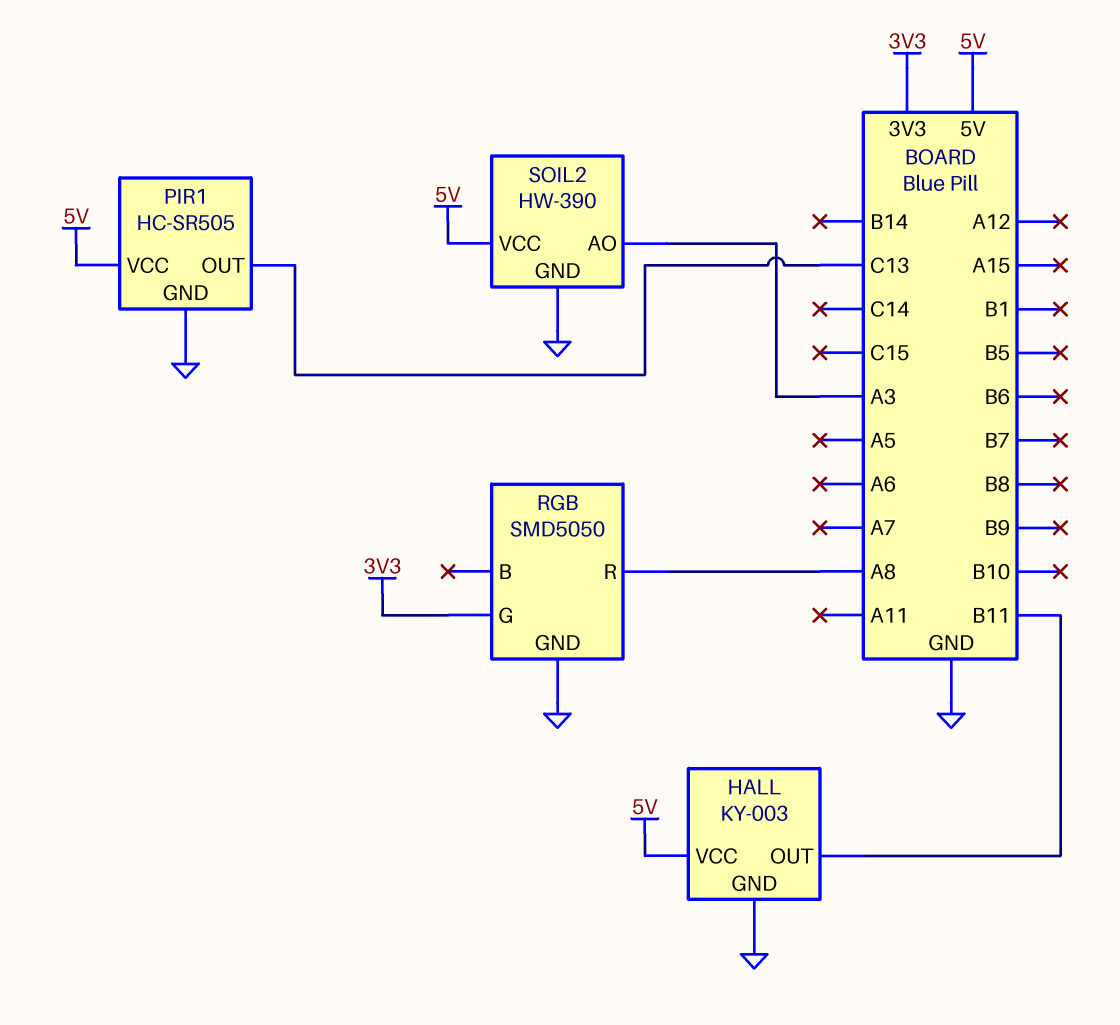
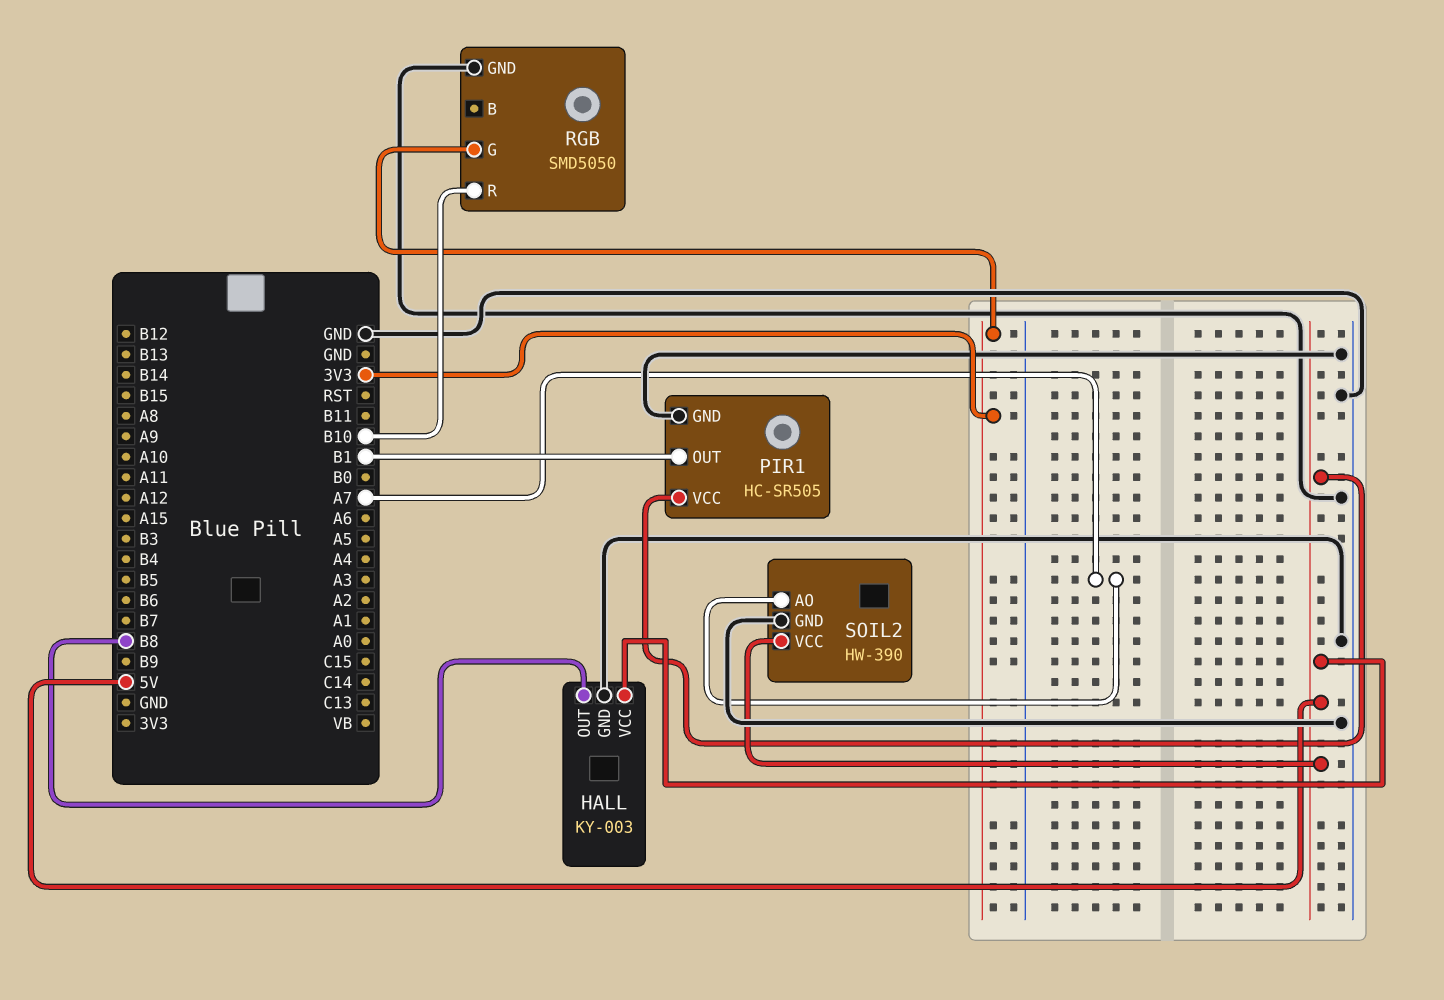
HALL pin OUT: B11 -> B8
PIR1 pin OUT: C13 -> B1
RGB pin R: A8 -> B10
SOIL2 pin AO: A3 -> A7

